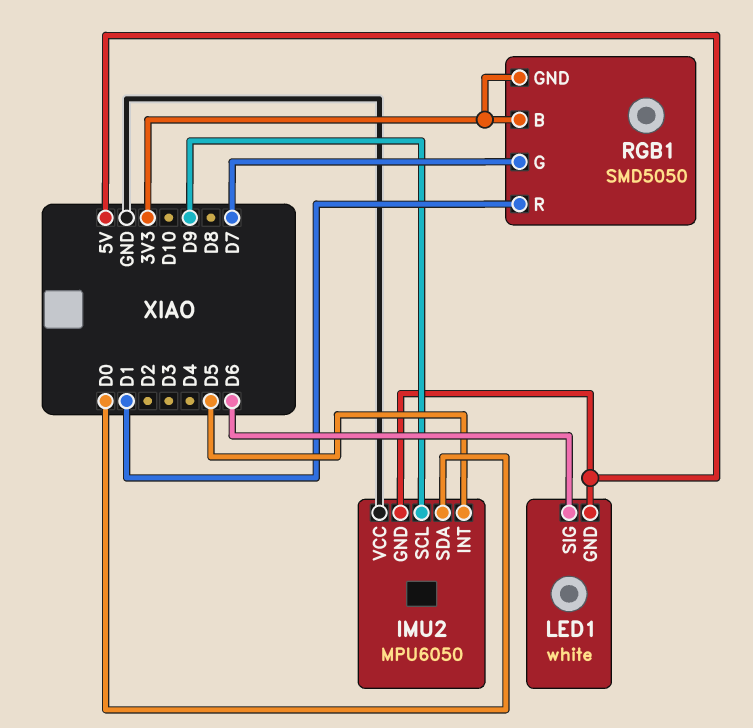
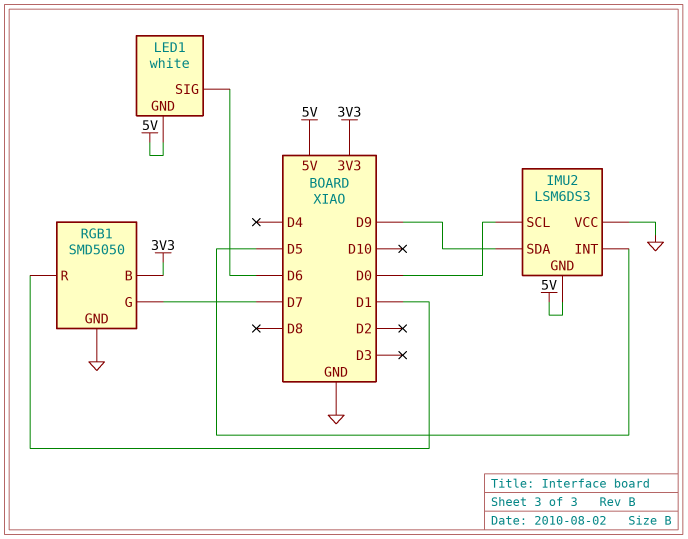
IMU2: MPU6050 -> LSM6DS3
IMU2 pin SCL: D9 -> D0
IMU2 pin SDA: D0 -> D9
RGB1 pin GND: 3V3 -> GND

